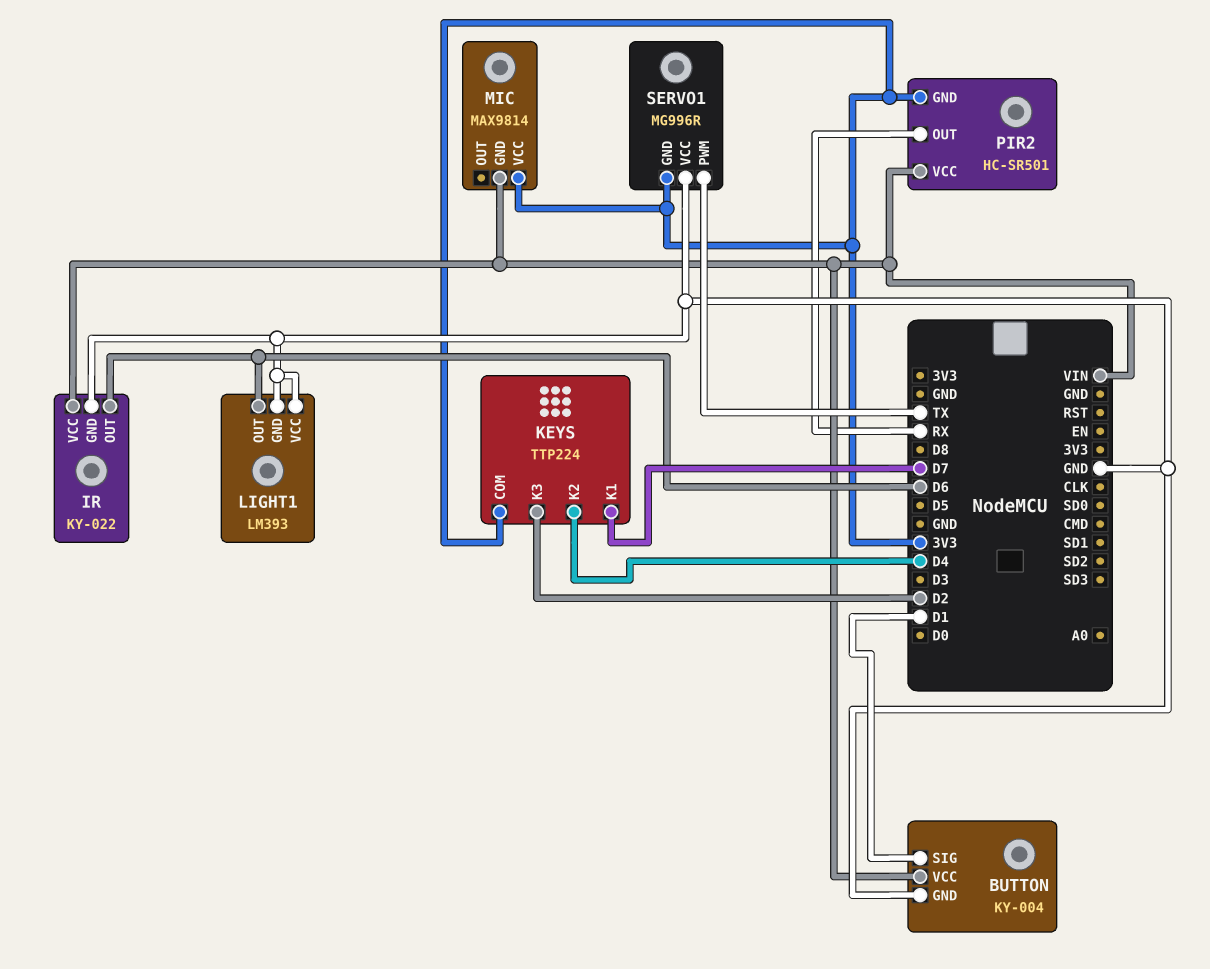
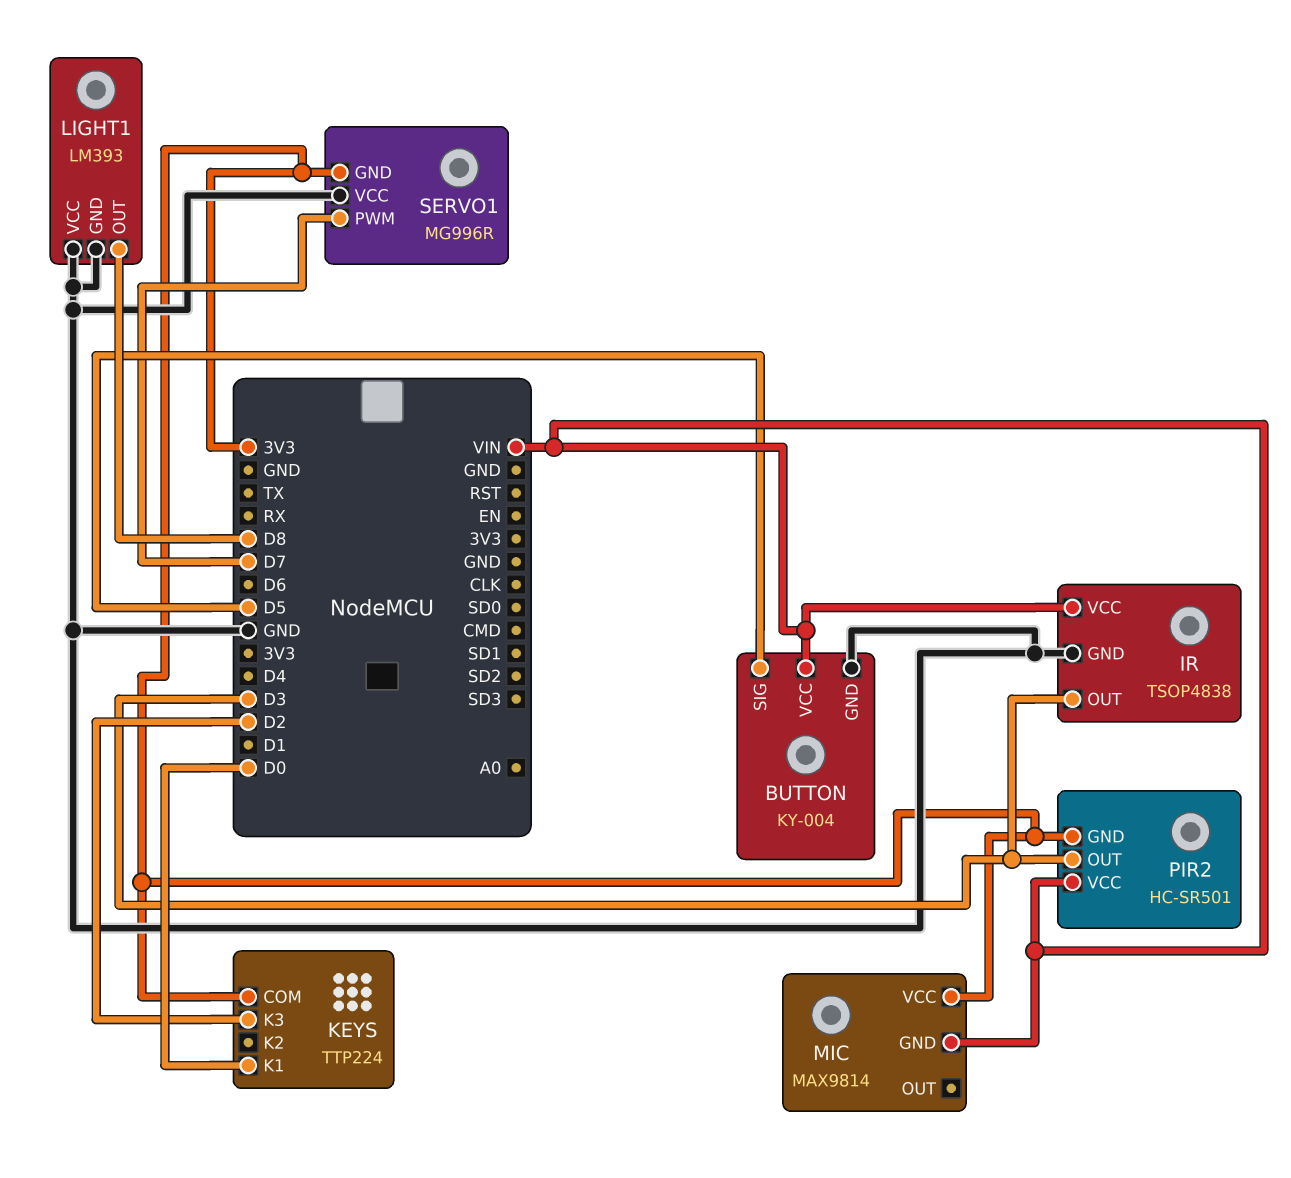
BUTTON pin SIG: D1 -> D5
IR: KY-022 -> TSOP4838
IR pin OUT: D6 -> D3
KEYS pin K1: D7 -> D0
KEYS pin K2: D4 -> none
LIGHT1 pin OUT: D6 -> D8
PIR2 pin OUT: RX -> D3
SERVO1 pin PWM: TX -> D7

